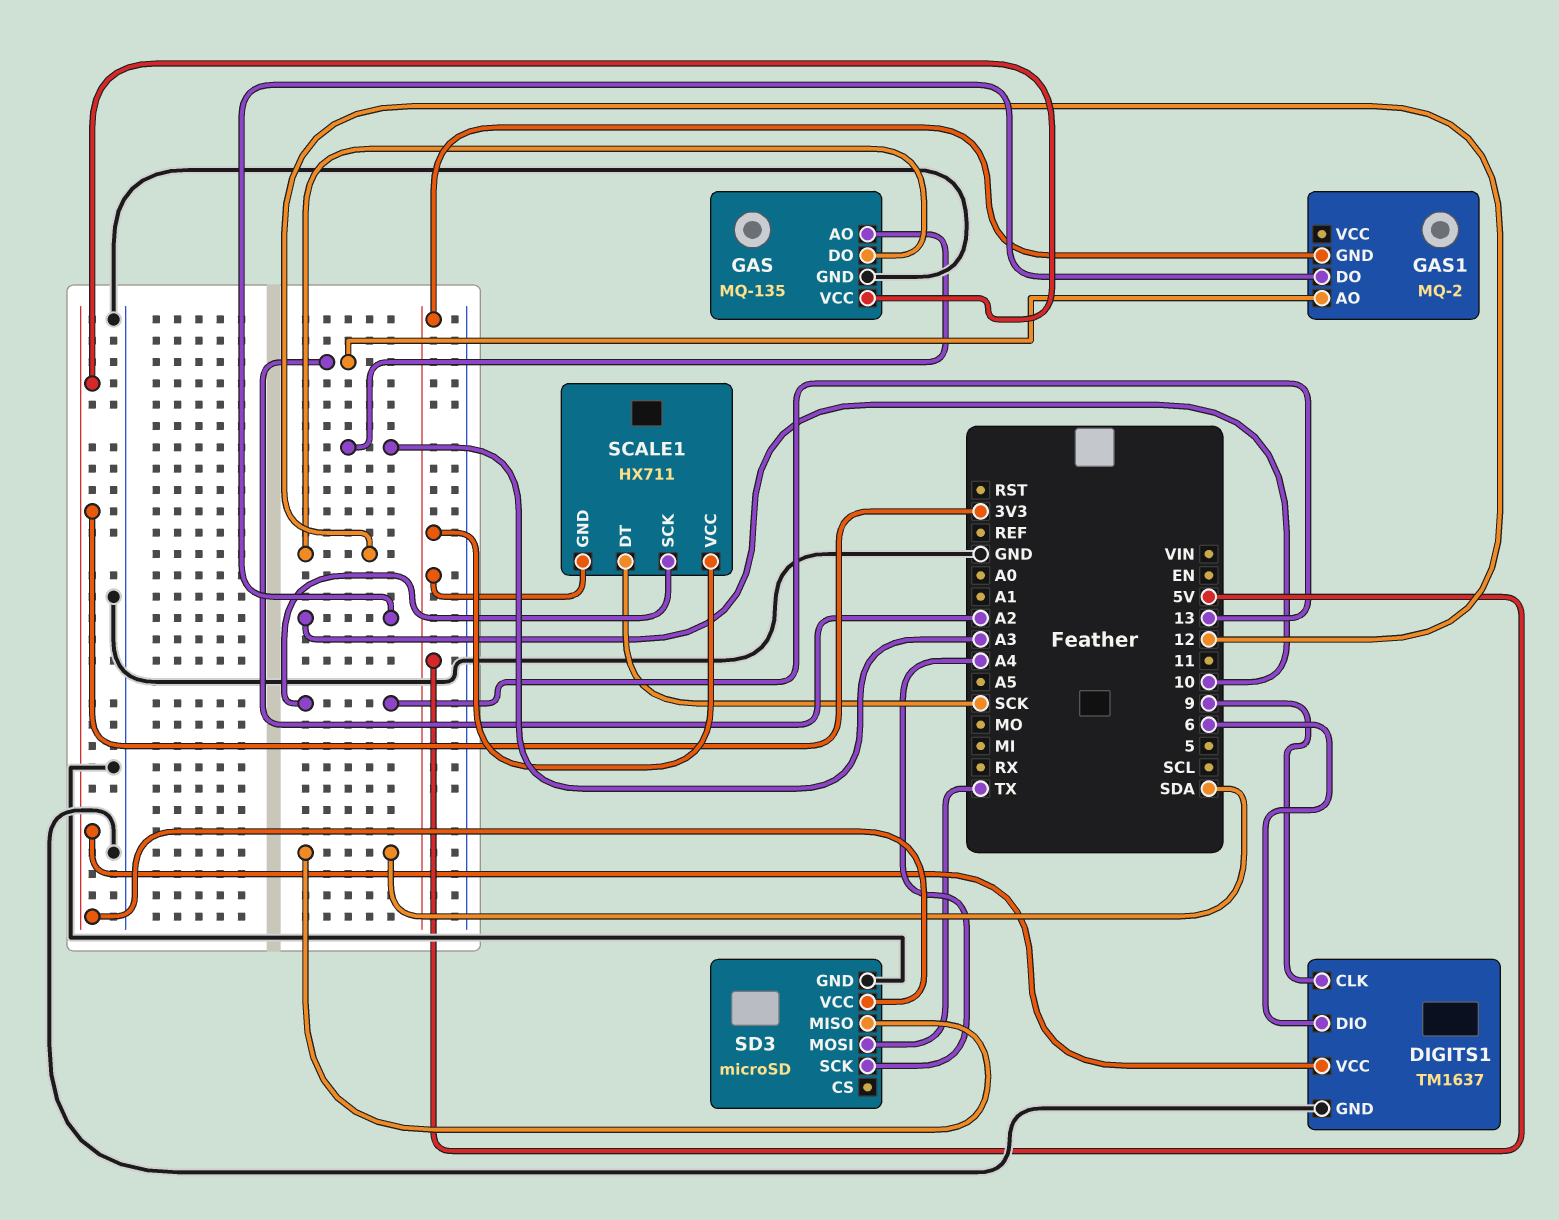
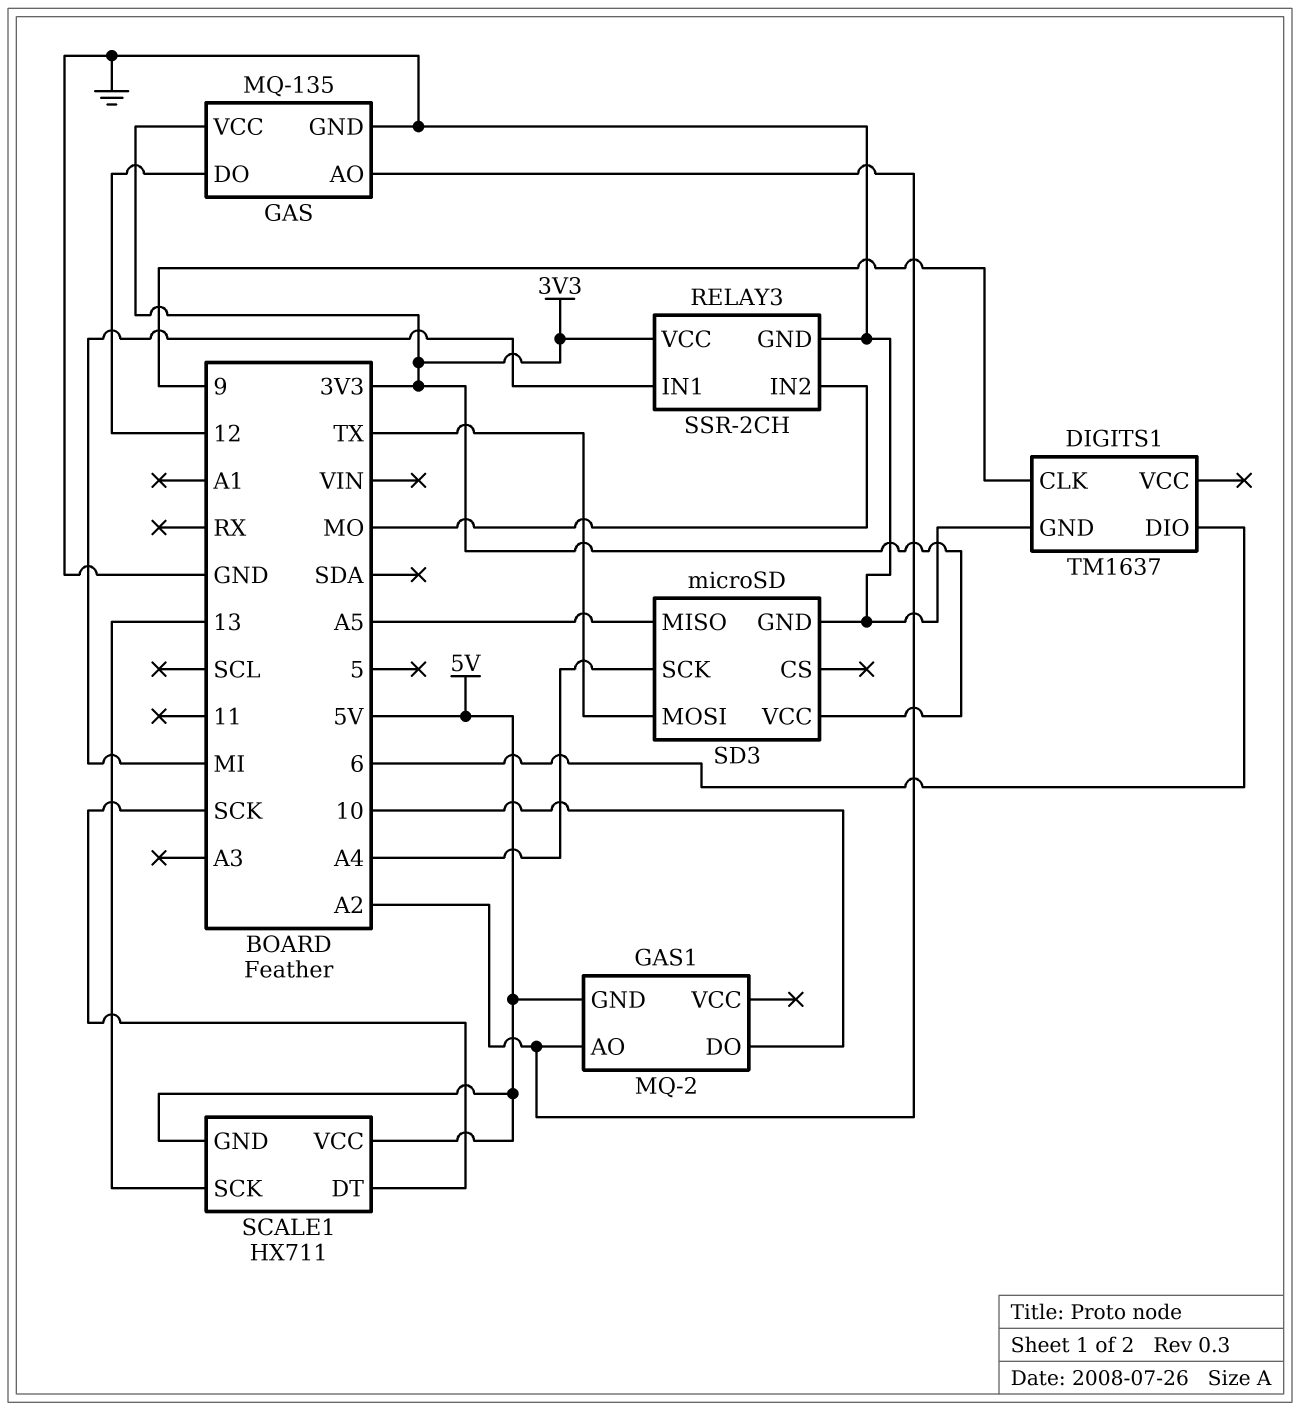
DIGITS1 pin VCC: 3V3 -> none
GAS pin AO: A3 -> A2
RELAY3: none -> SSR-2CH
RELAY3 pin GND: none -> GND
RELAY3 pin IN1: none -> MI
RELAY3 pin IN2: none -> MO
RELAY3 pin VCC: none -> 3V3
SD3 pin MISO: SDA -> A5

